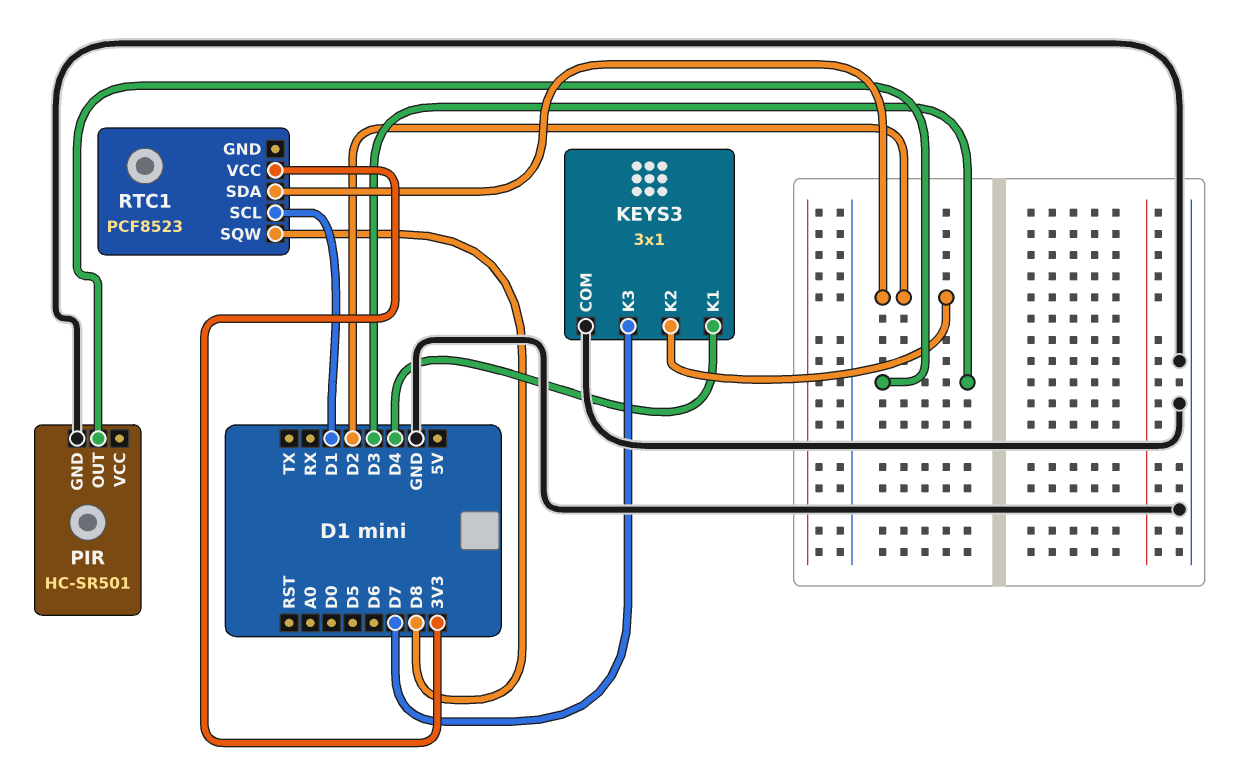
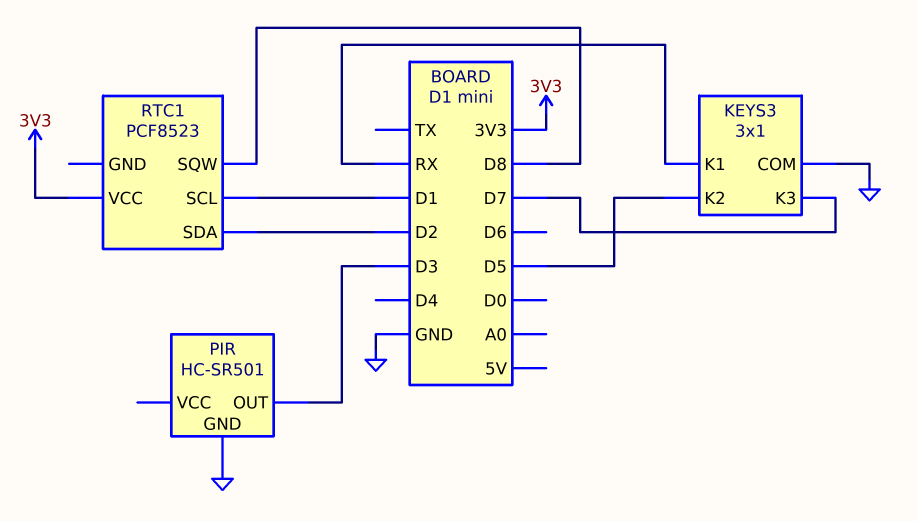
KEYS3 pin K1: D4 -> RX
KEYS3 pin K2: D2 -> D5

